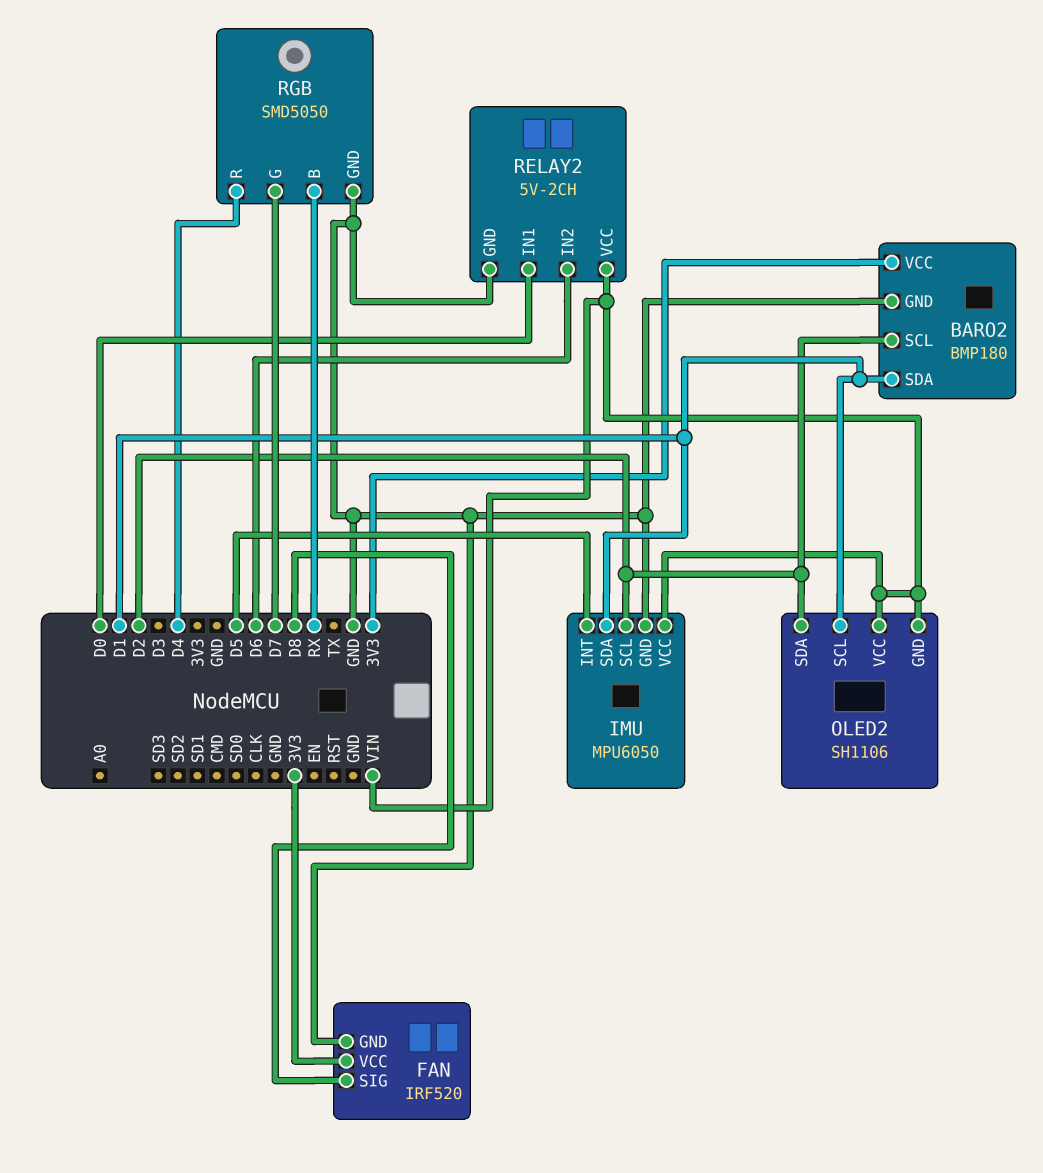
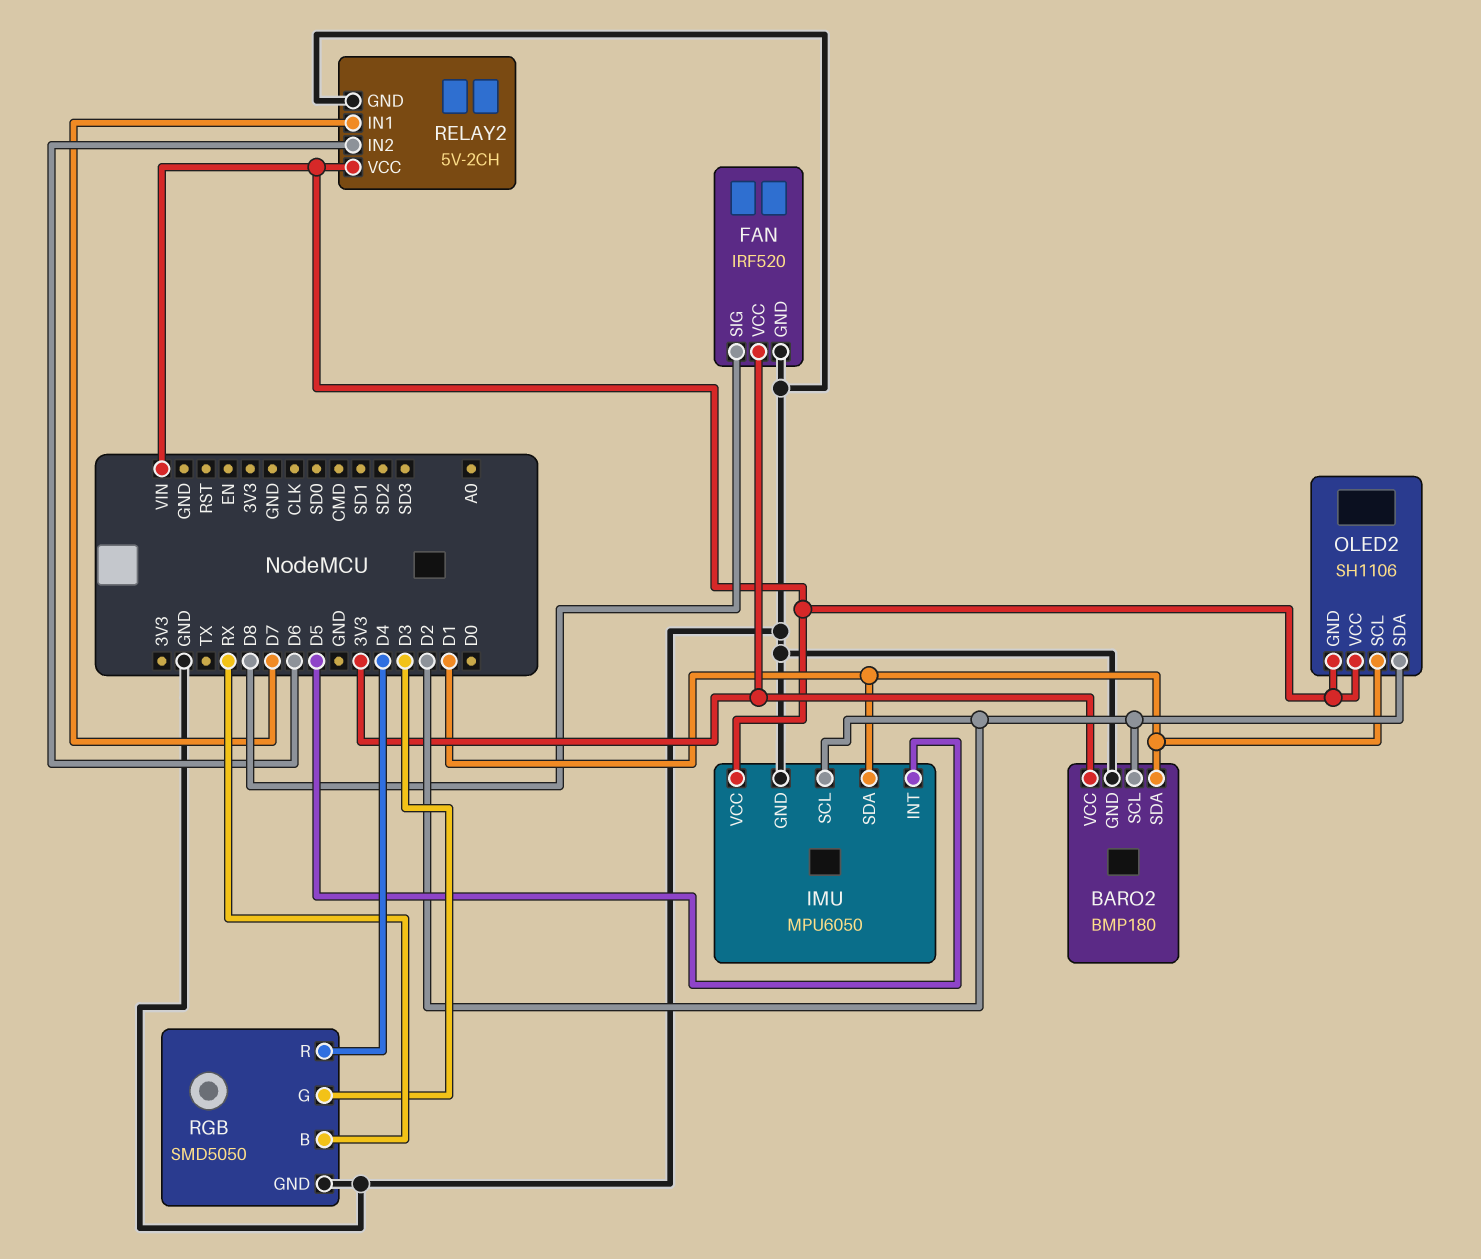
RELAY2 pin IN1: D0 -> D7
RGB pin G: D7 -> D3

